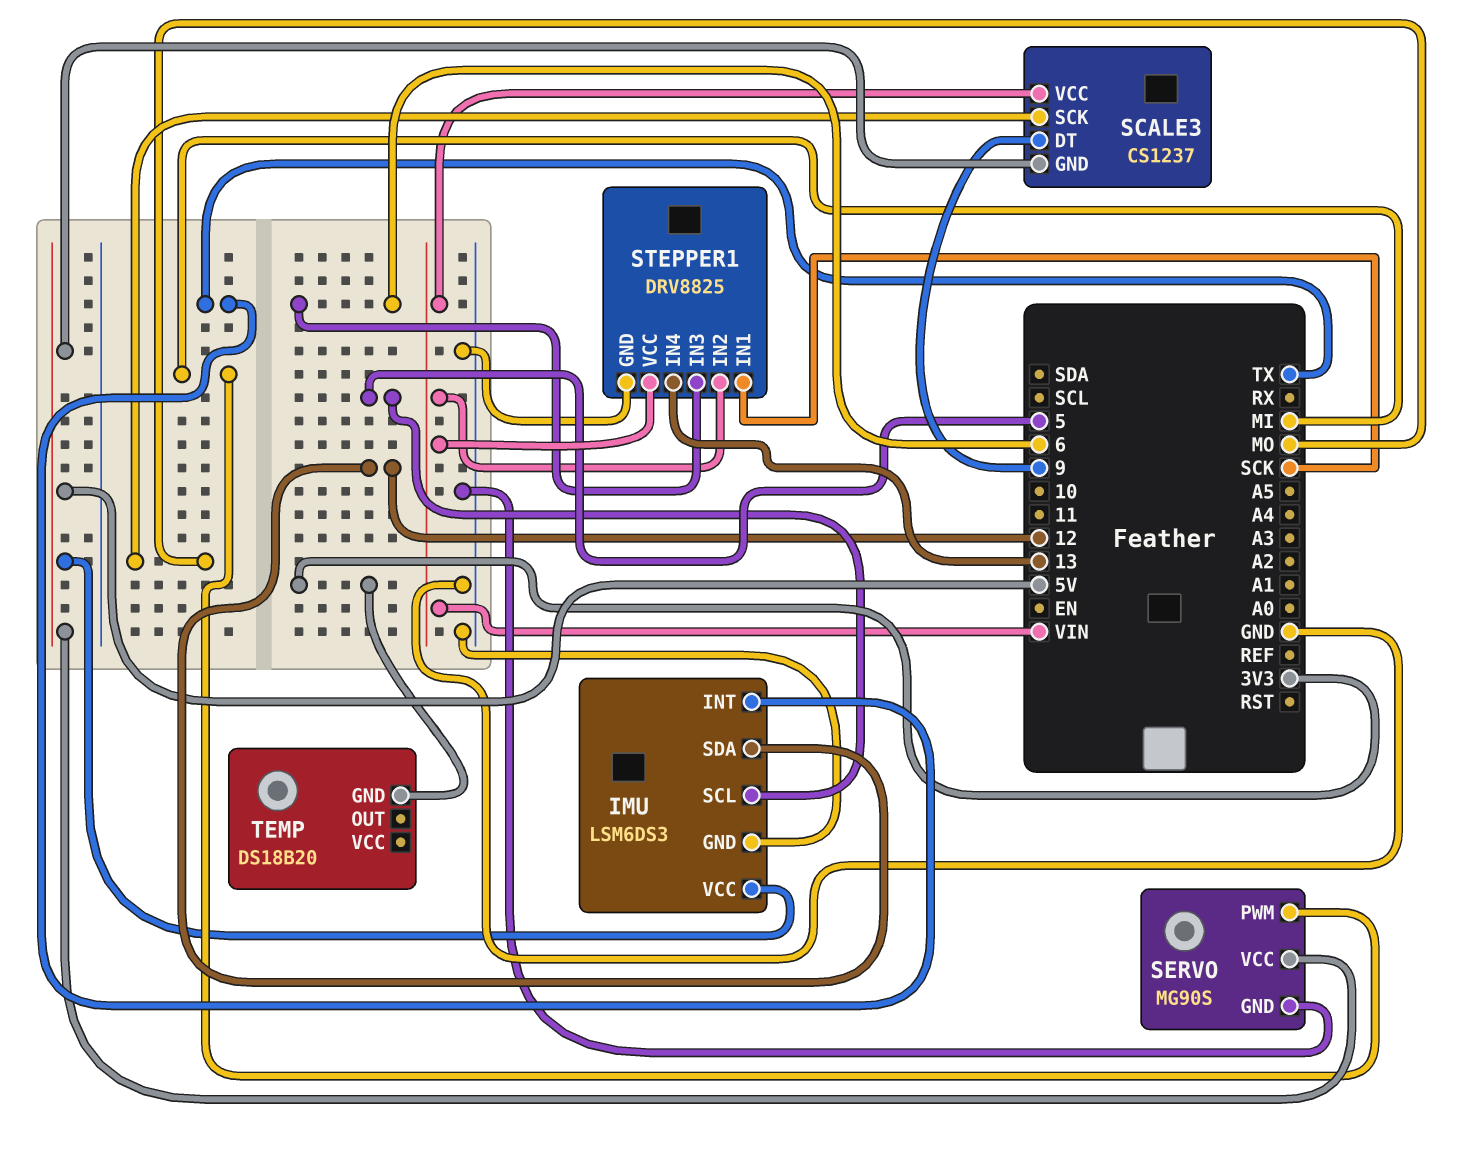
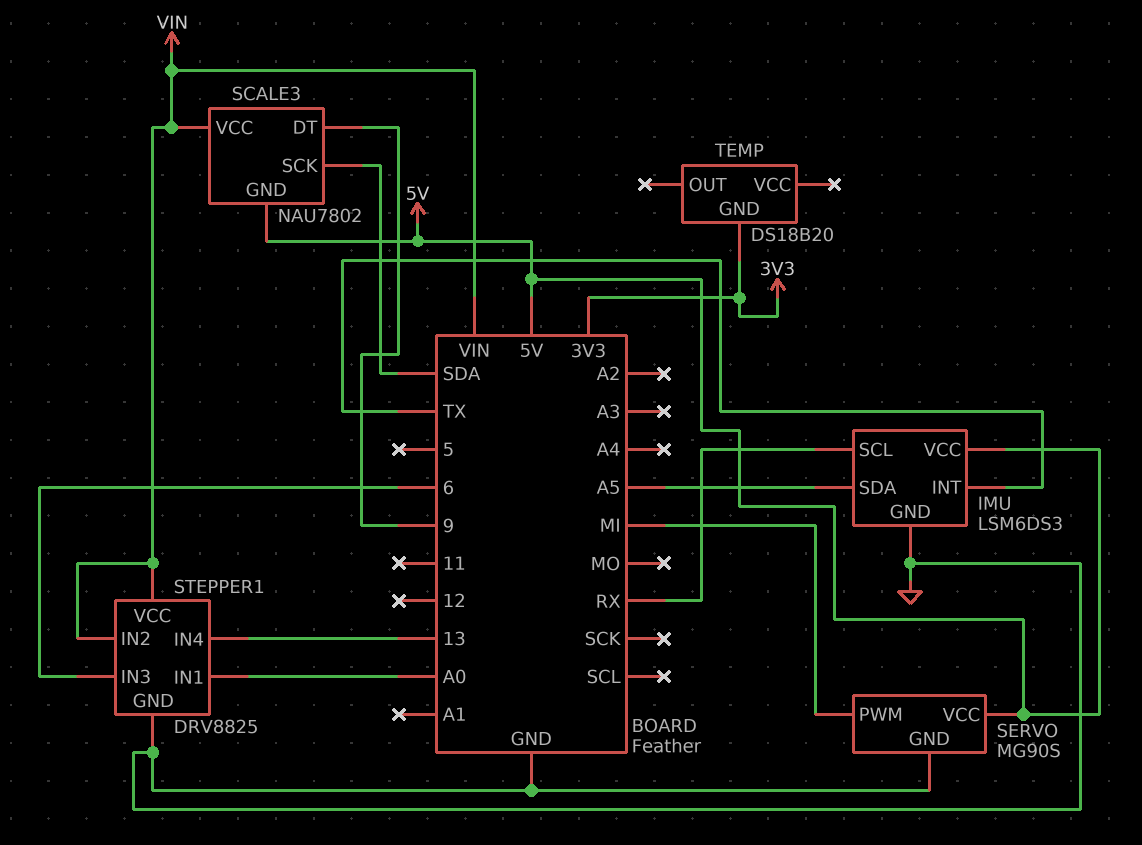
IMU pin SCL: 5 -> RX
IMU pin SDA: 12 -> A5
SCALE3: CS1237 -> NAU7802
SCALE3 pin SCK: MO -> SDA
STEPPER1 pin IN1: SCK -> A0

